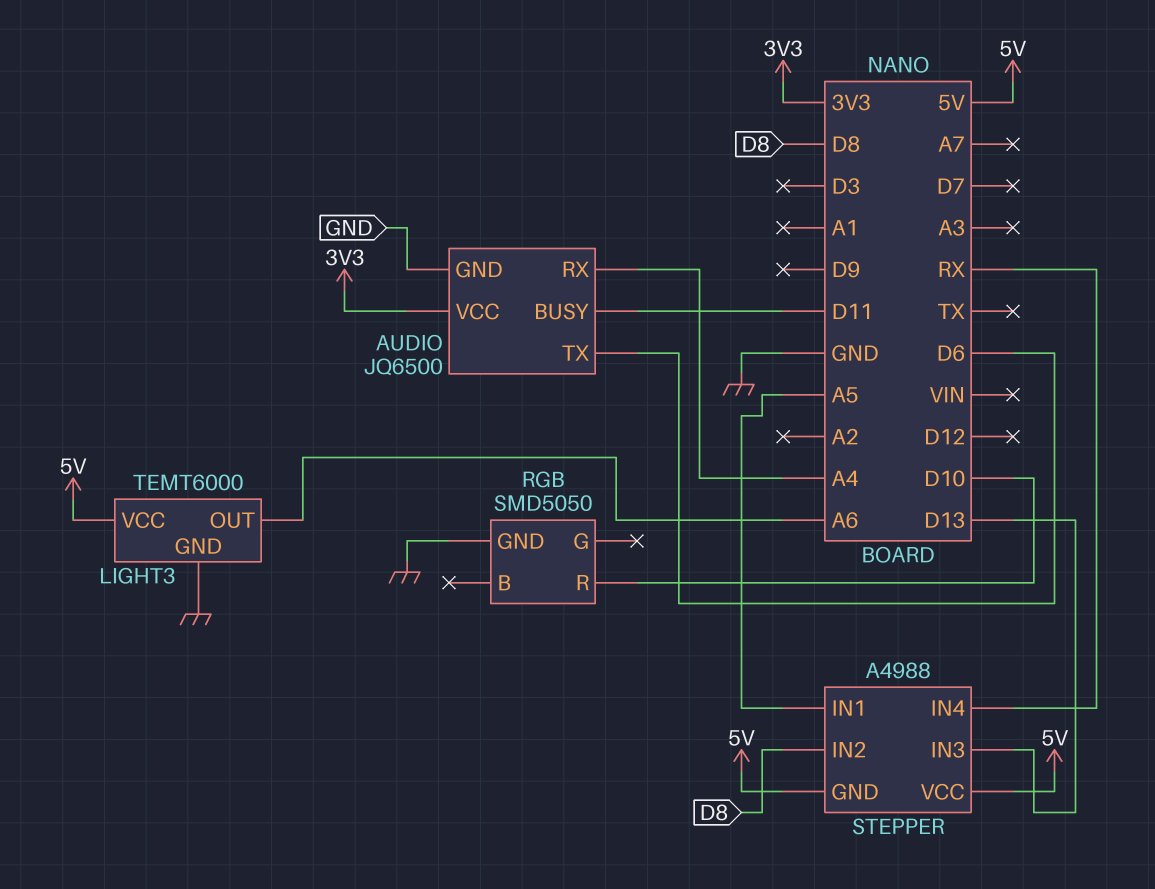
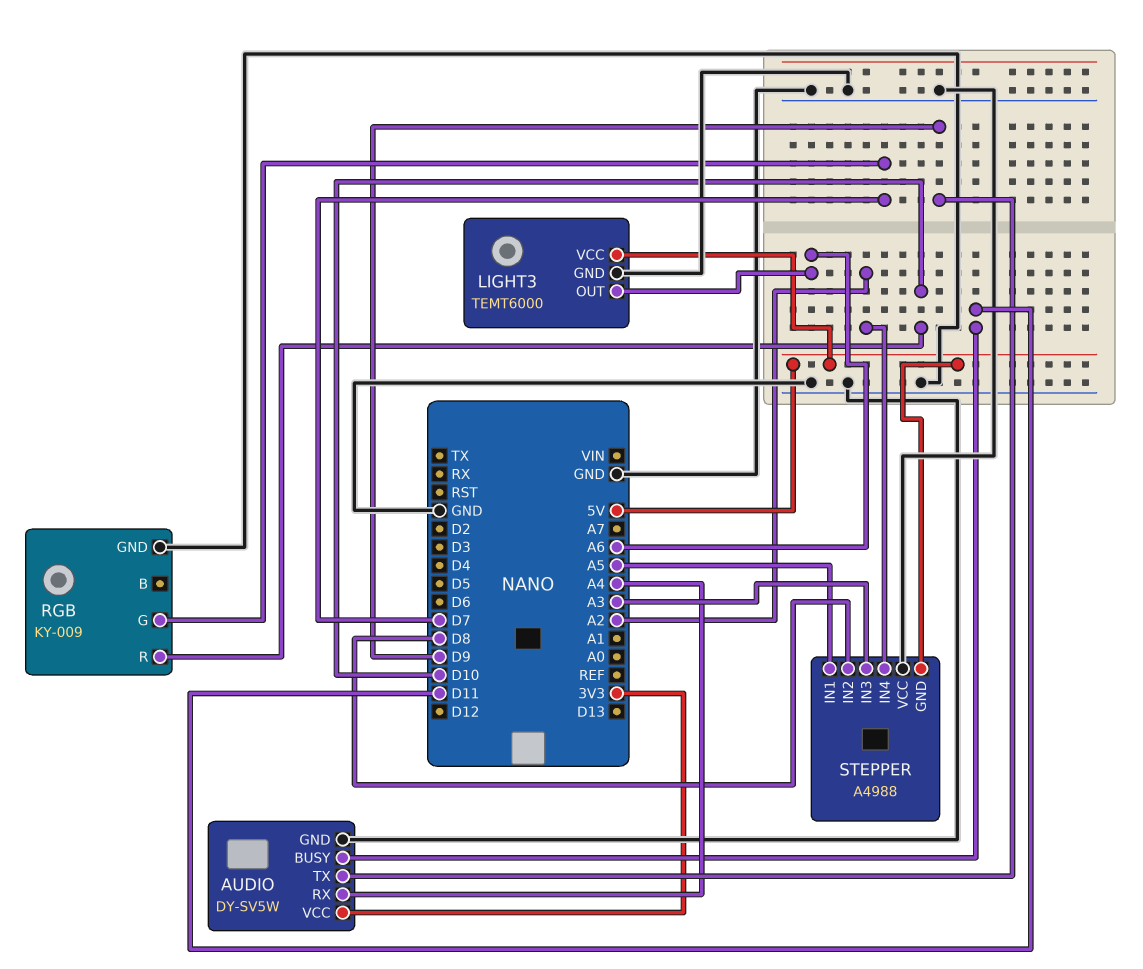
AUDIO: JQ6500 -> DY-SV5W
AUDIO pin TX: D6 -> D9
RGB: SMD5050 -> KY-009
RGB pin G: none -> D7
STEPPER pin IN3: D13 -> A3
STEPPER pin IN4: RX -> A2
STEPPER pin VCC: 5V -> GND

